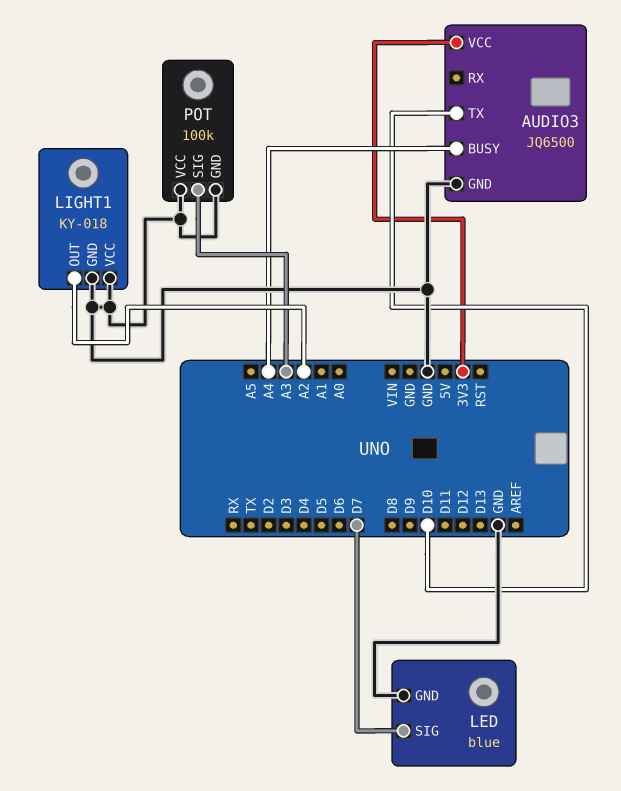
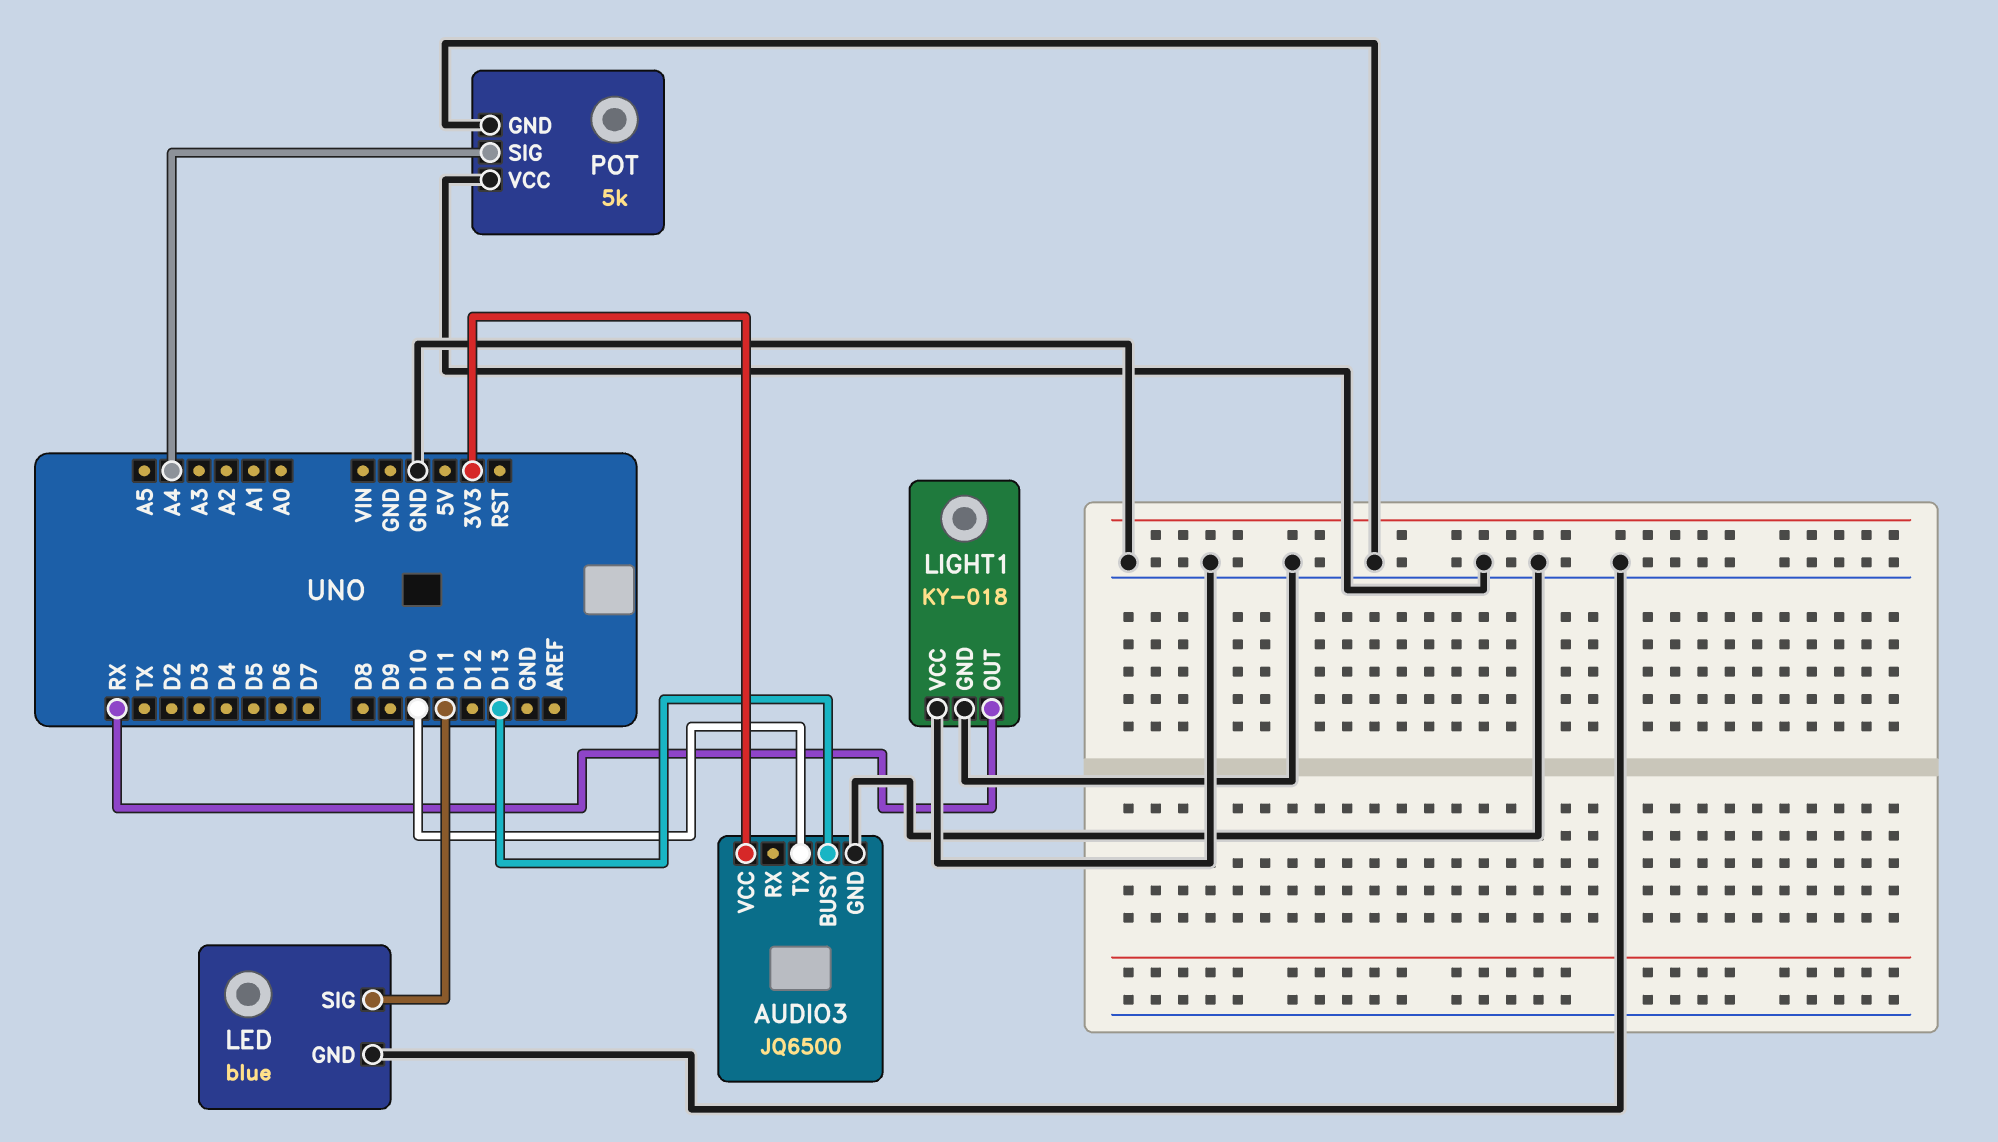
AUDIO3 pin BUSY: A4 -> D13
LED pin SIG: D7 -> D11
LIGHT1 pin OUT: A2 -> RX
POT: 100k -> 5k
POT pin SIG: A3 -> A4

